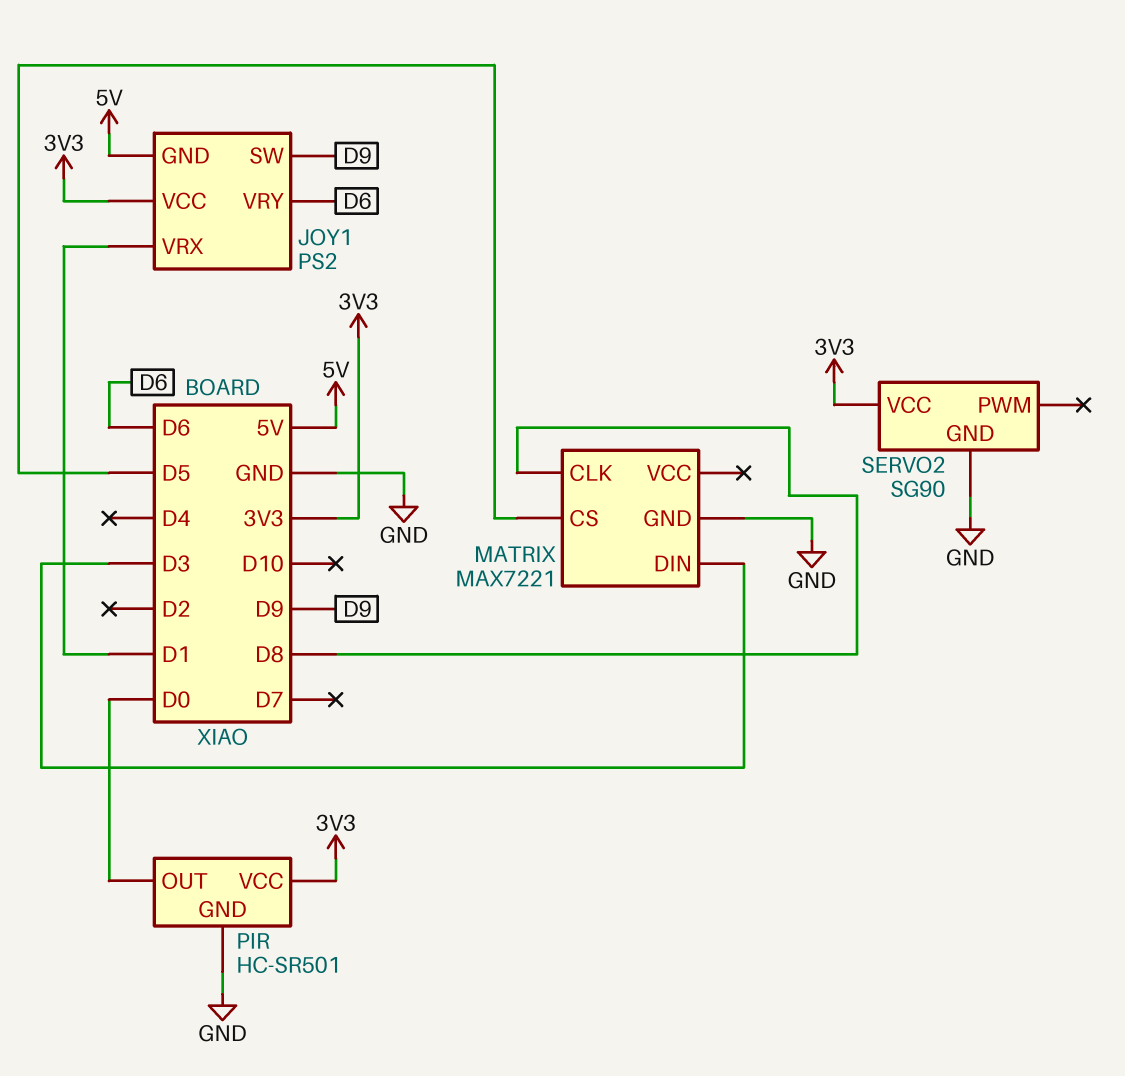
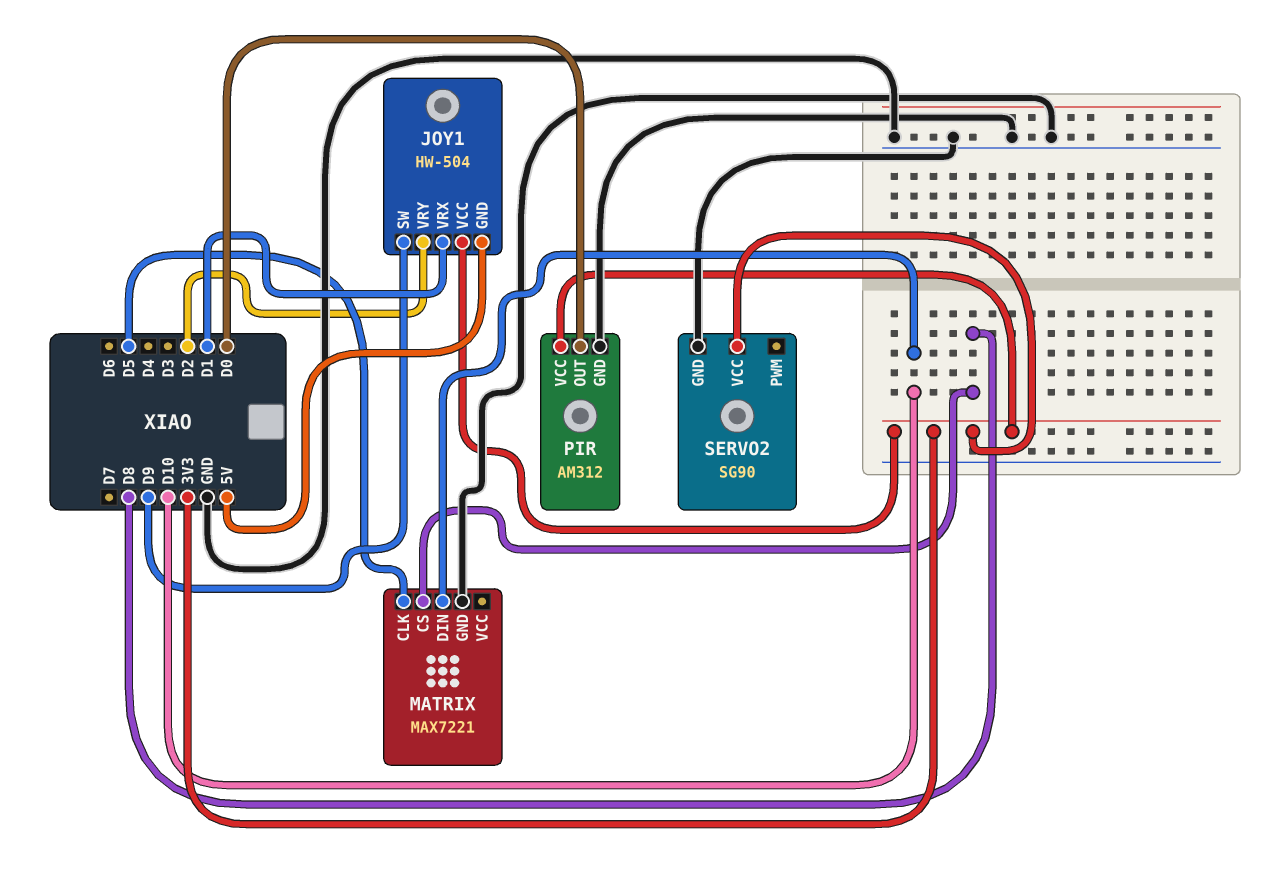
JOY1: PS2 -> HW-504
JOY1 pin VRY: D6 -> D2
MATRIX pin CLK: D8 -> D5
MATRIX pin CS: D5 -> D8
MATRIX pin DIN: D3 -> D10
PIR: HC-SR501 -> AM312

